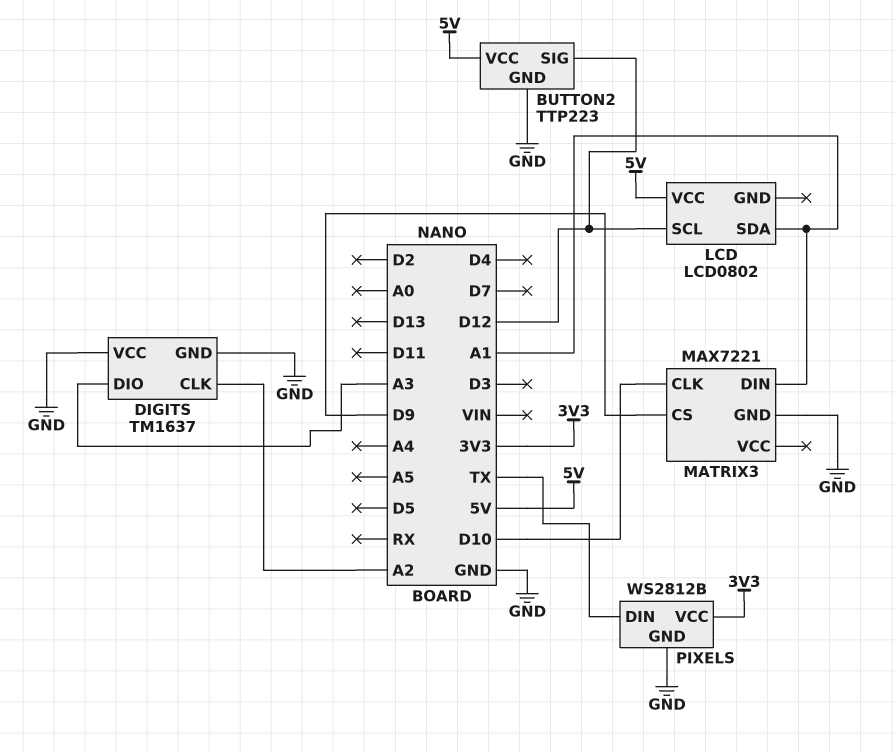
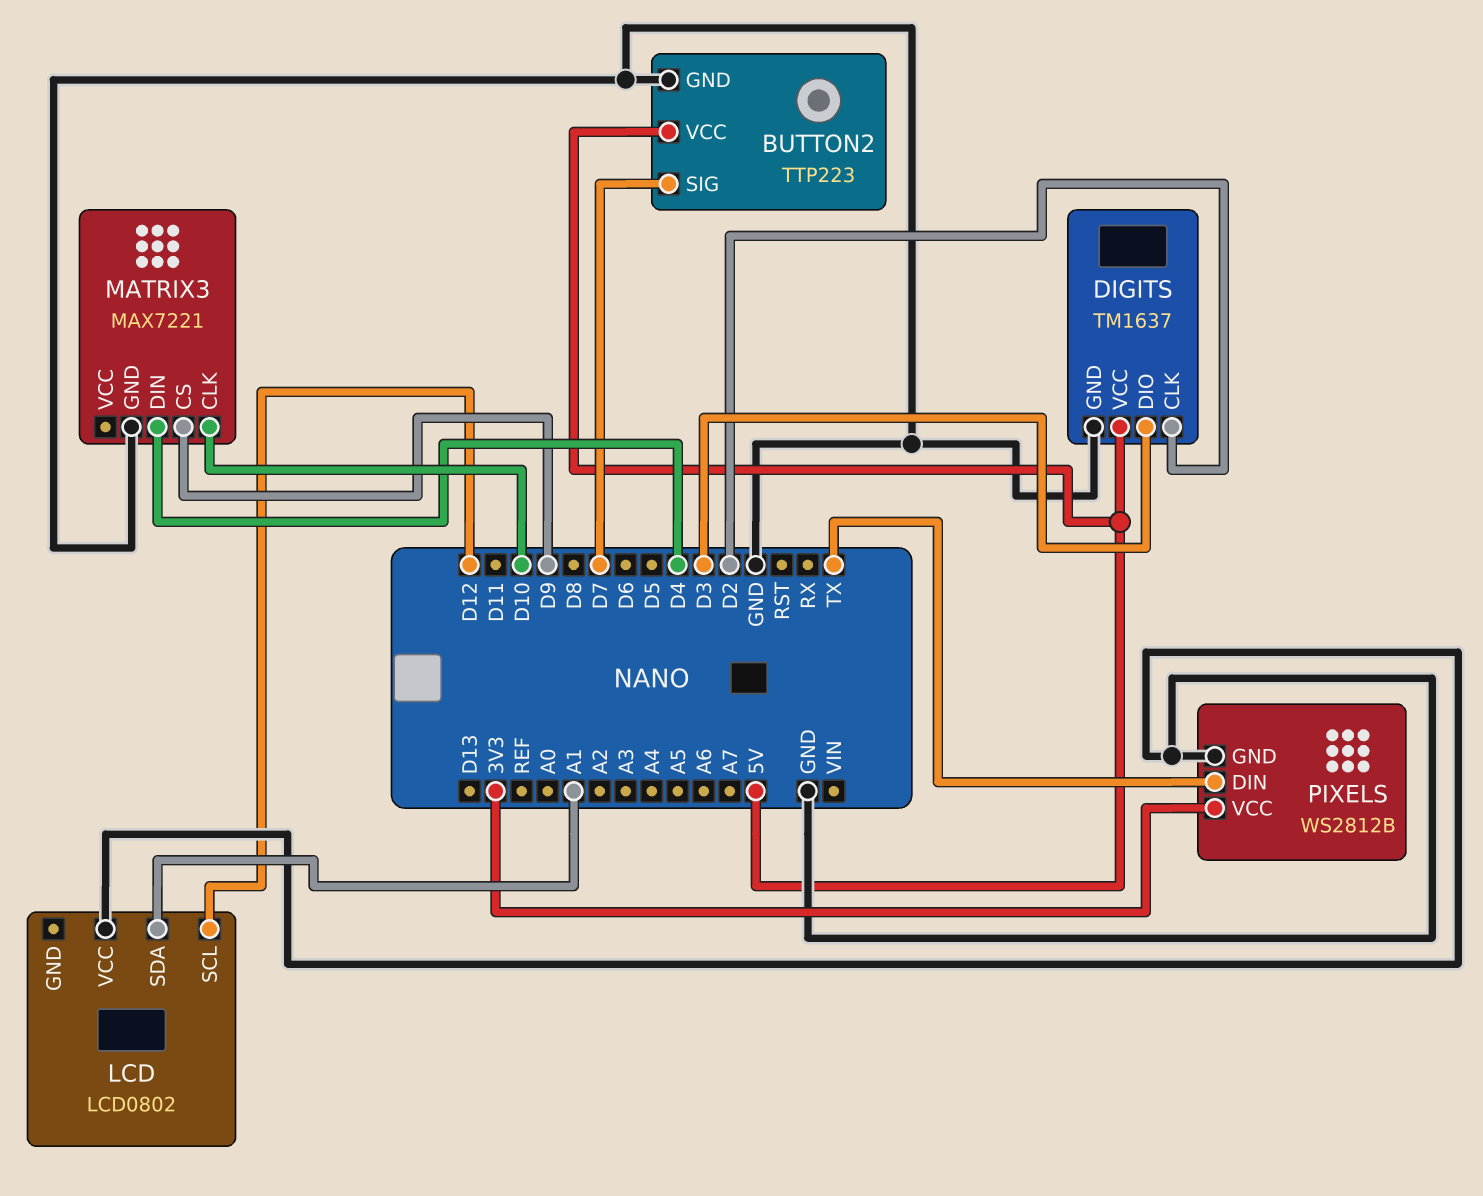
BUTTON2 pin SIG: D12 -> D7
DIGITS pin CLK: A2 -> D2
DIGITS pin DIO: A3 -> D3
DIGITS pin VCC: GND -> 5V
LCD pin VCC: 5V -> GND
MATRIX3 pin DIN: A1 -> D4

